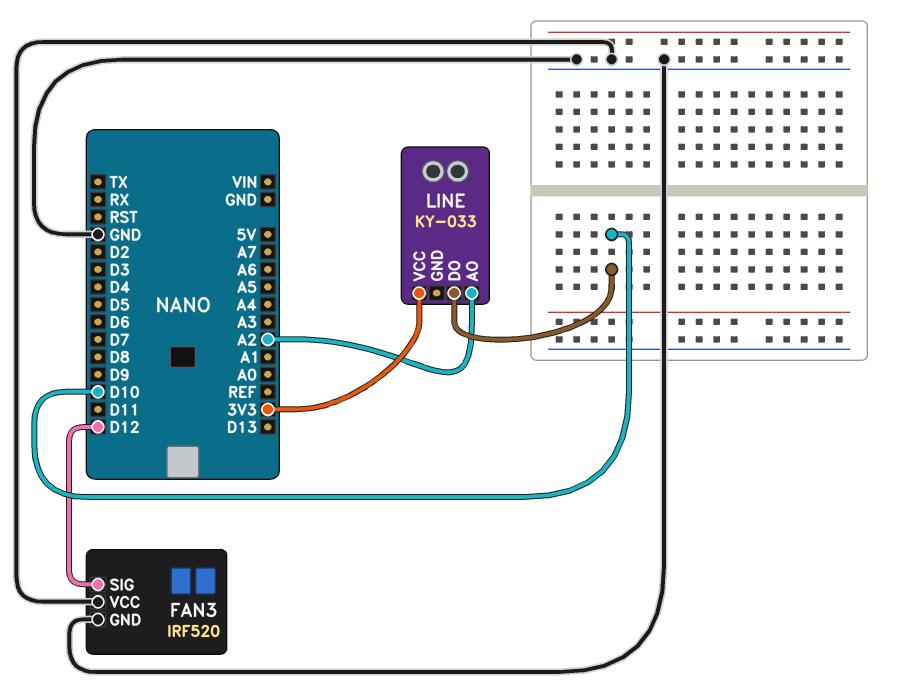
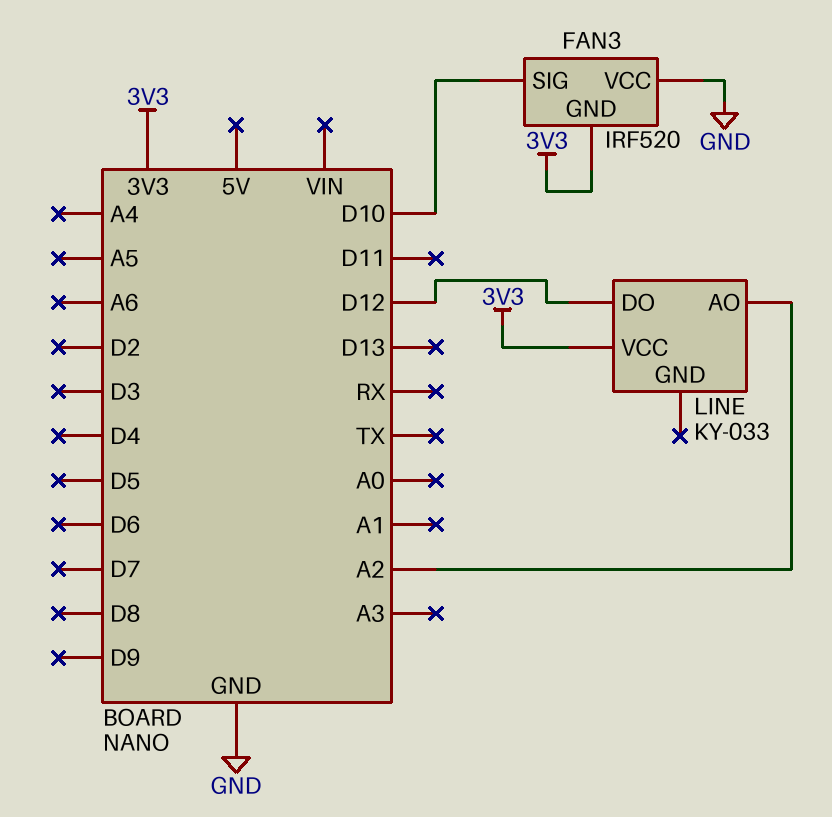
FAN3 pin GND: GND -> 3V3
FAN3 pin SIG: D12 -> D10
LINE pin DO: D10 -> D12

